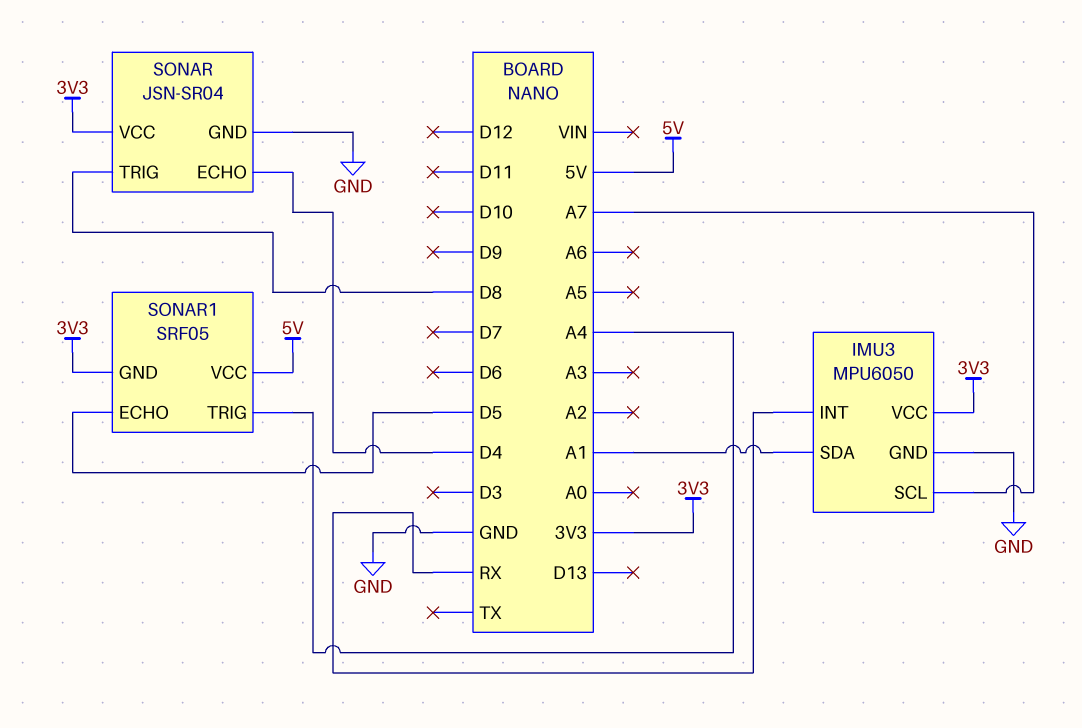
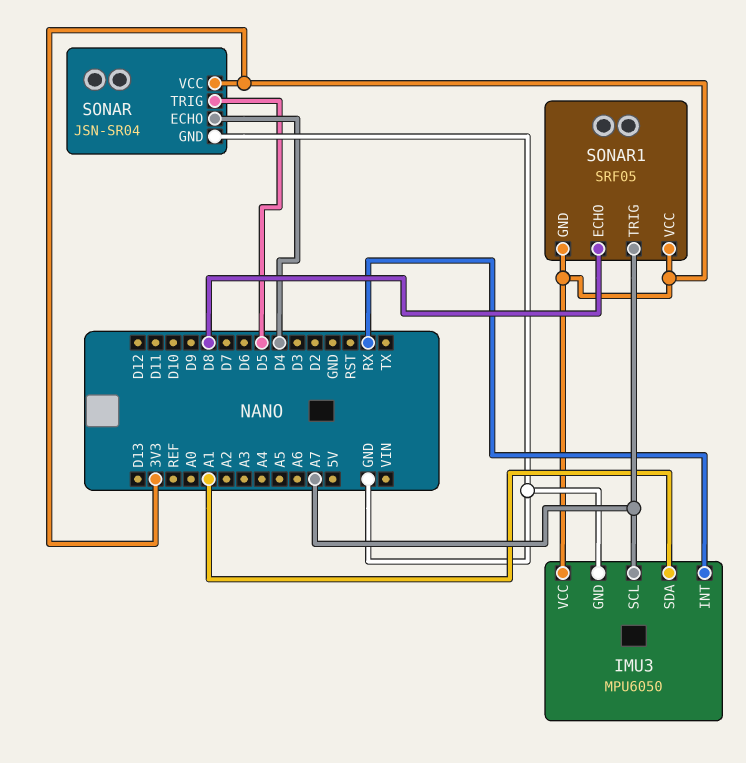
SONAR pin TRIG: D8 -> D5
SONAR1 pin ECHO: D5 -> D8
SONAR1 pin TRIG: A4 -> A7
SONAR1 pin VCC: 5V -> 3V3

